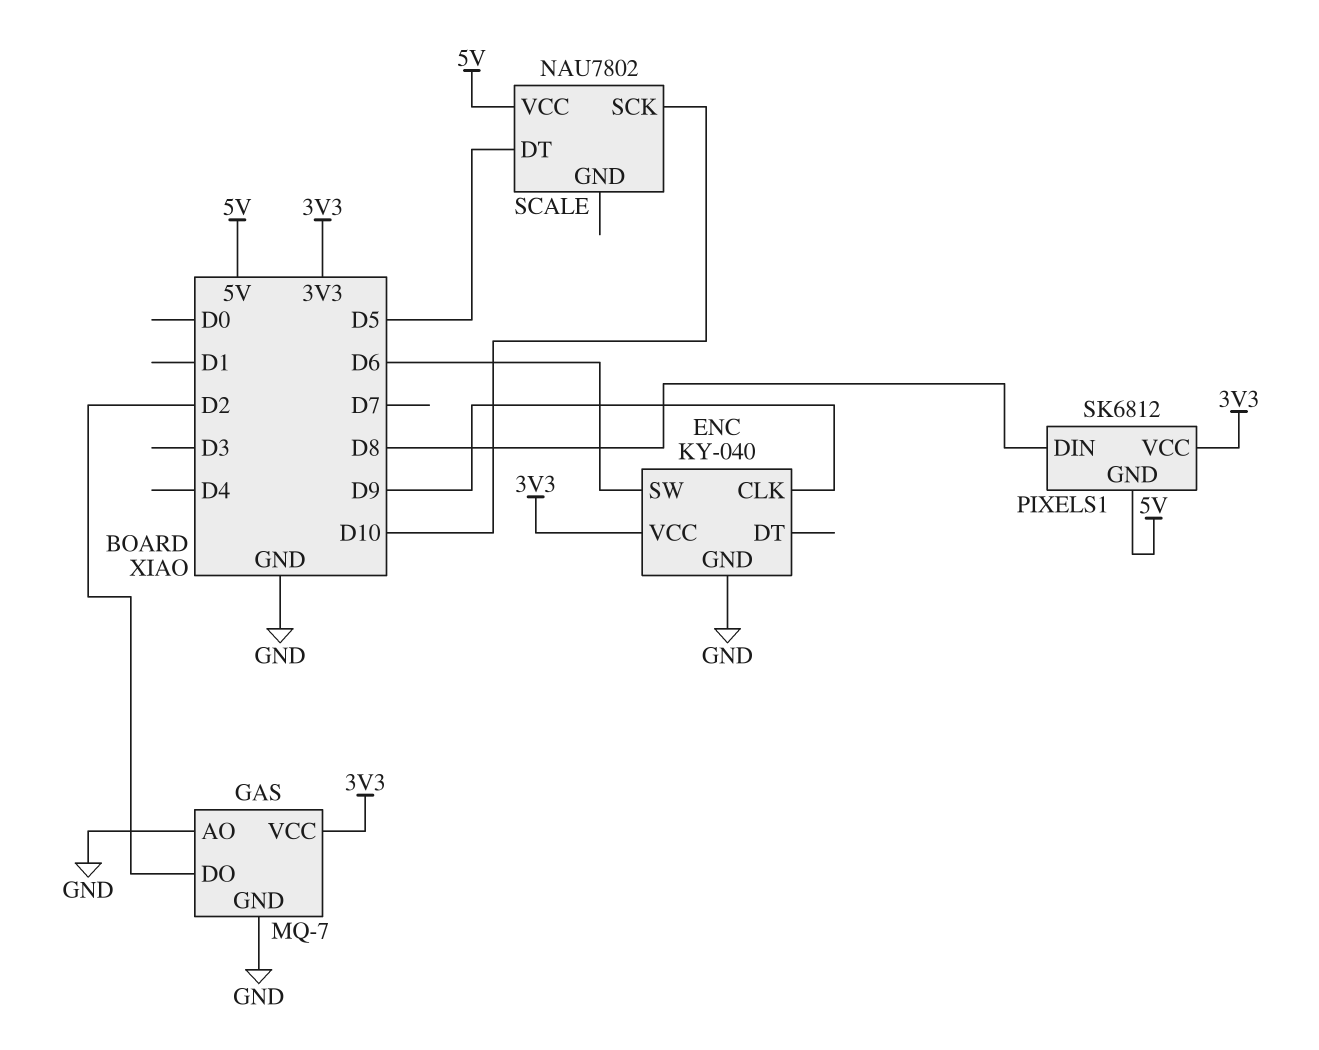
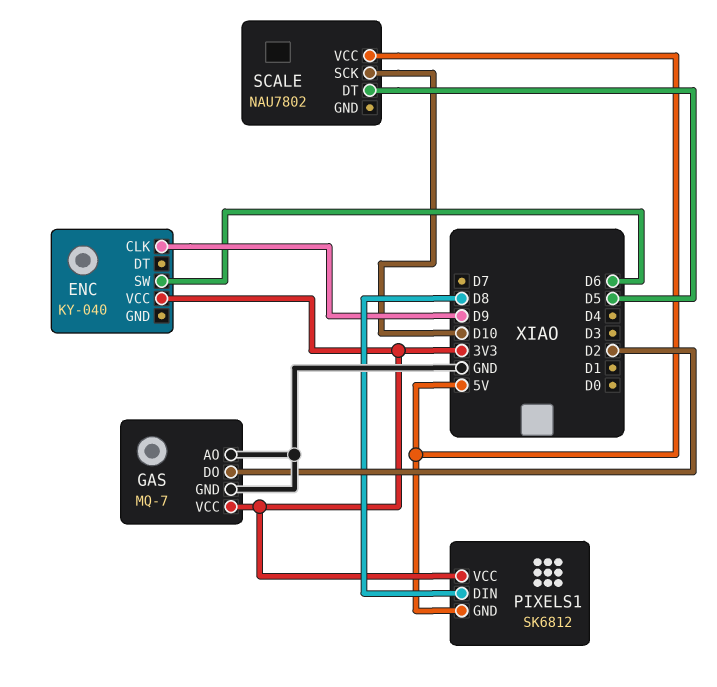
ENC pin GND: GND -> none

